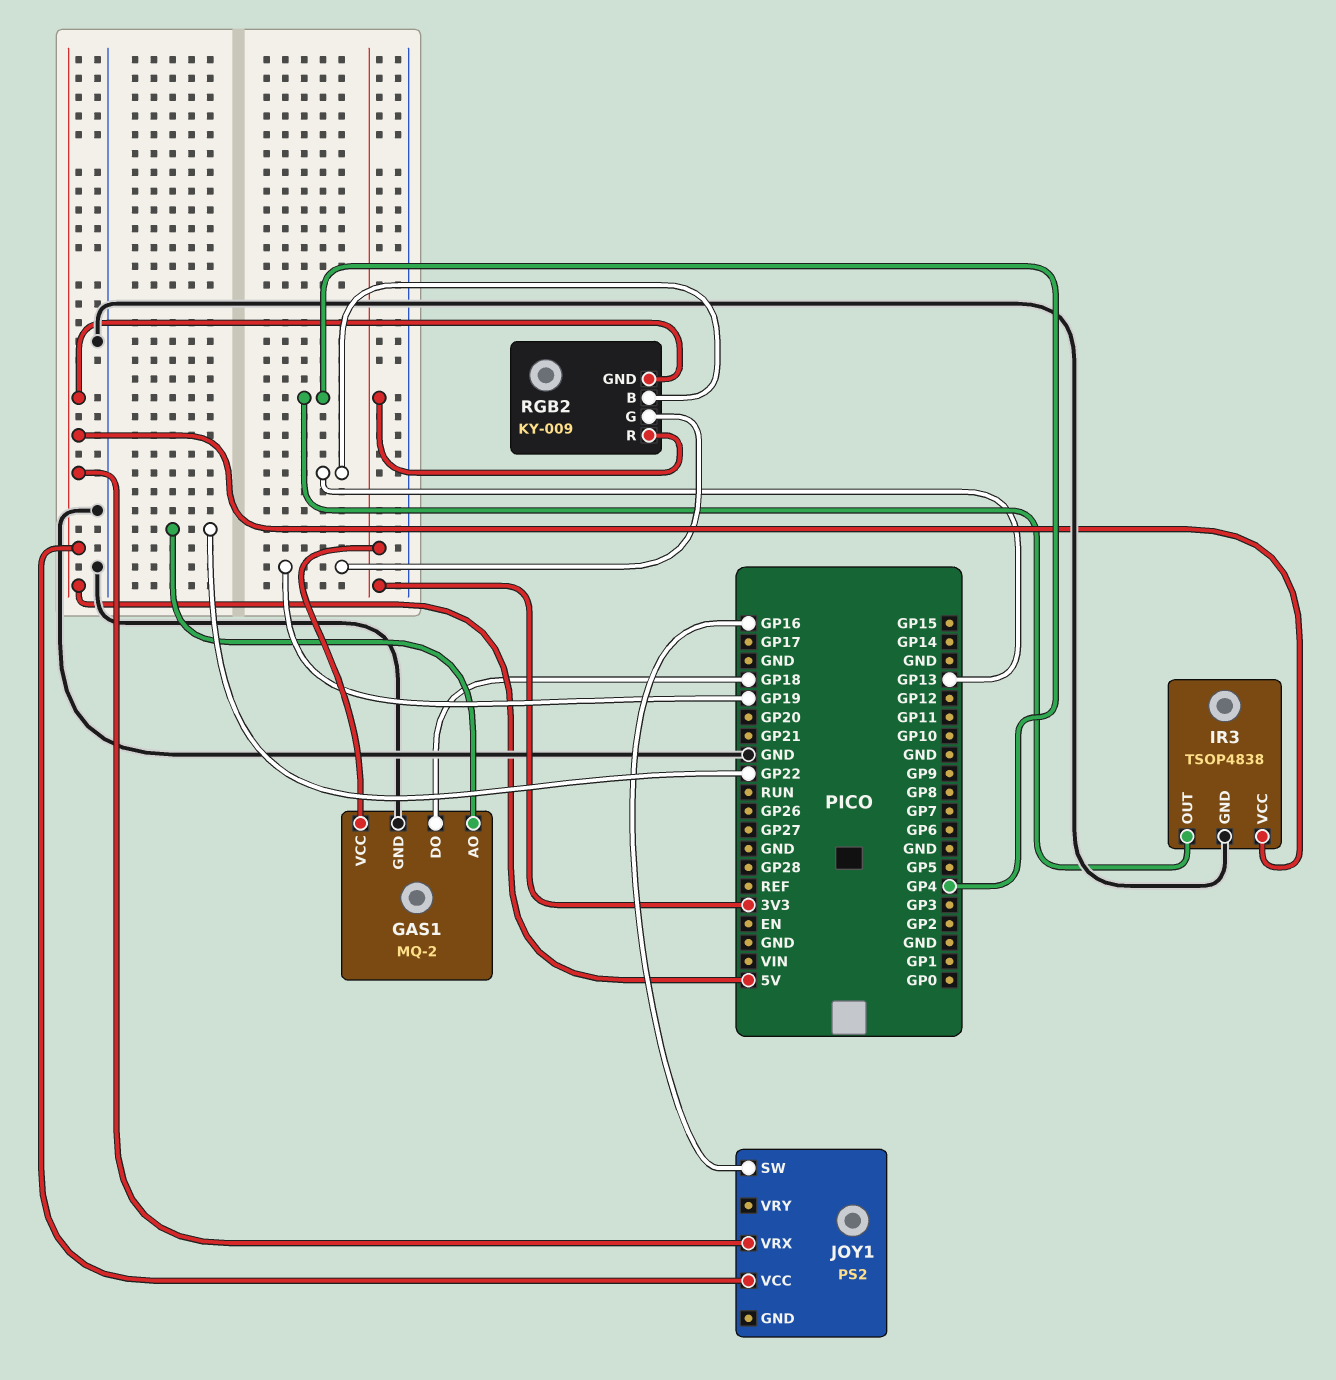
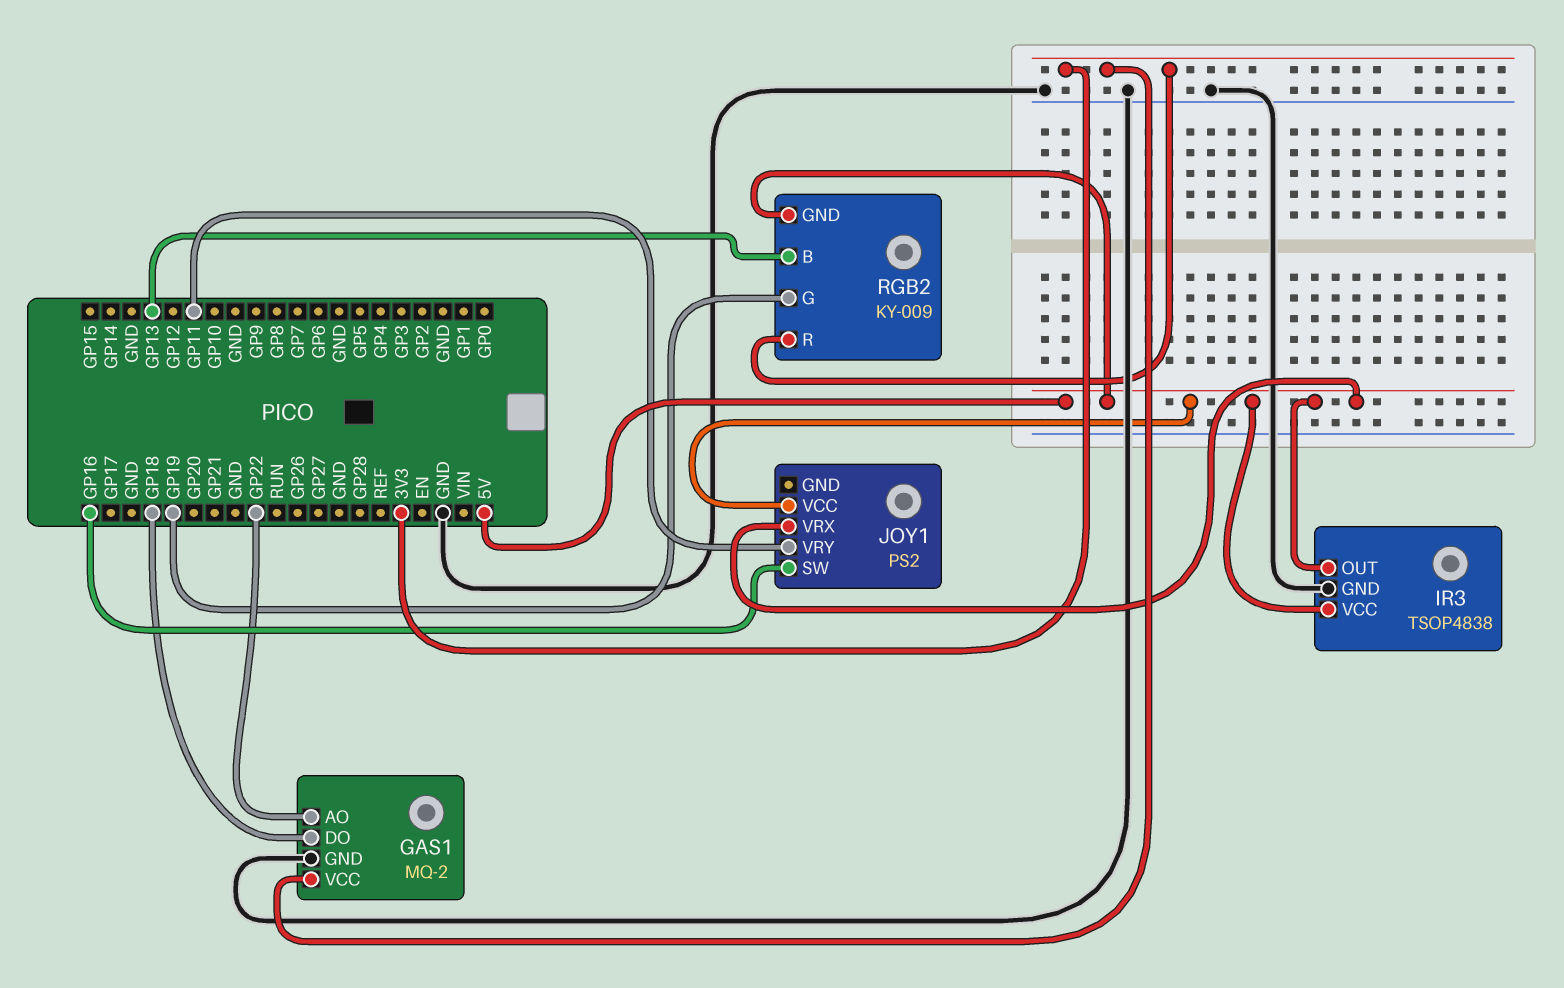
IR3 pin OUT: GP4 -> 5V
JOY1 pin VRY: none -> GP11

